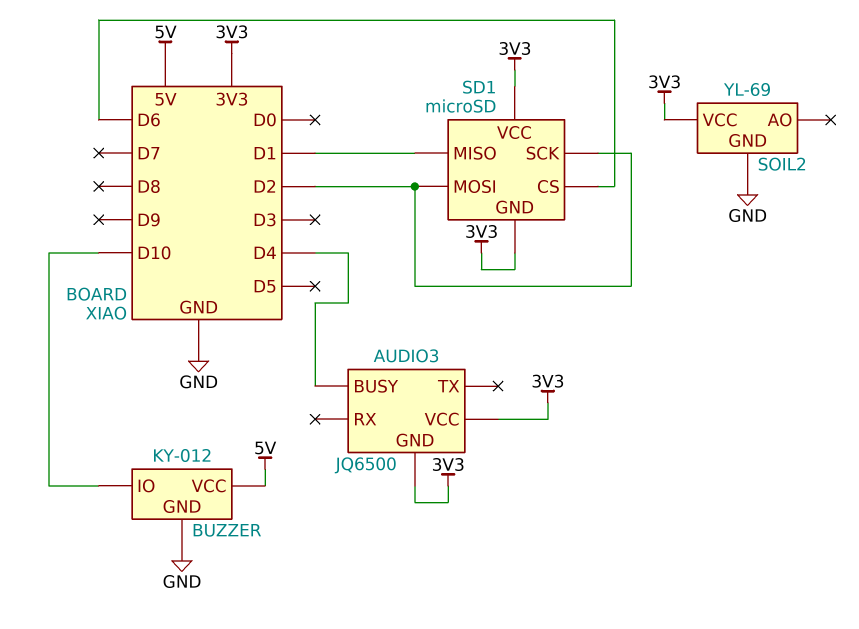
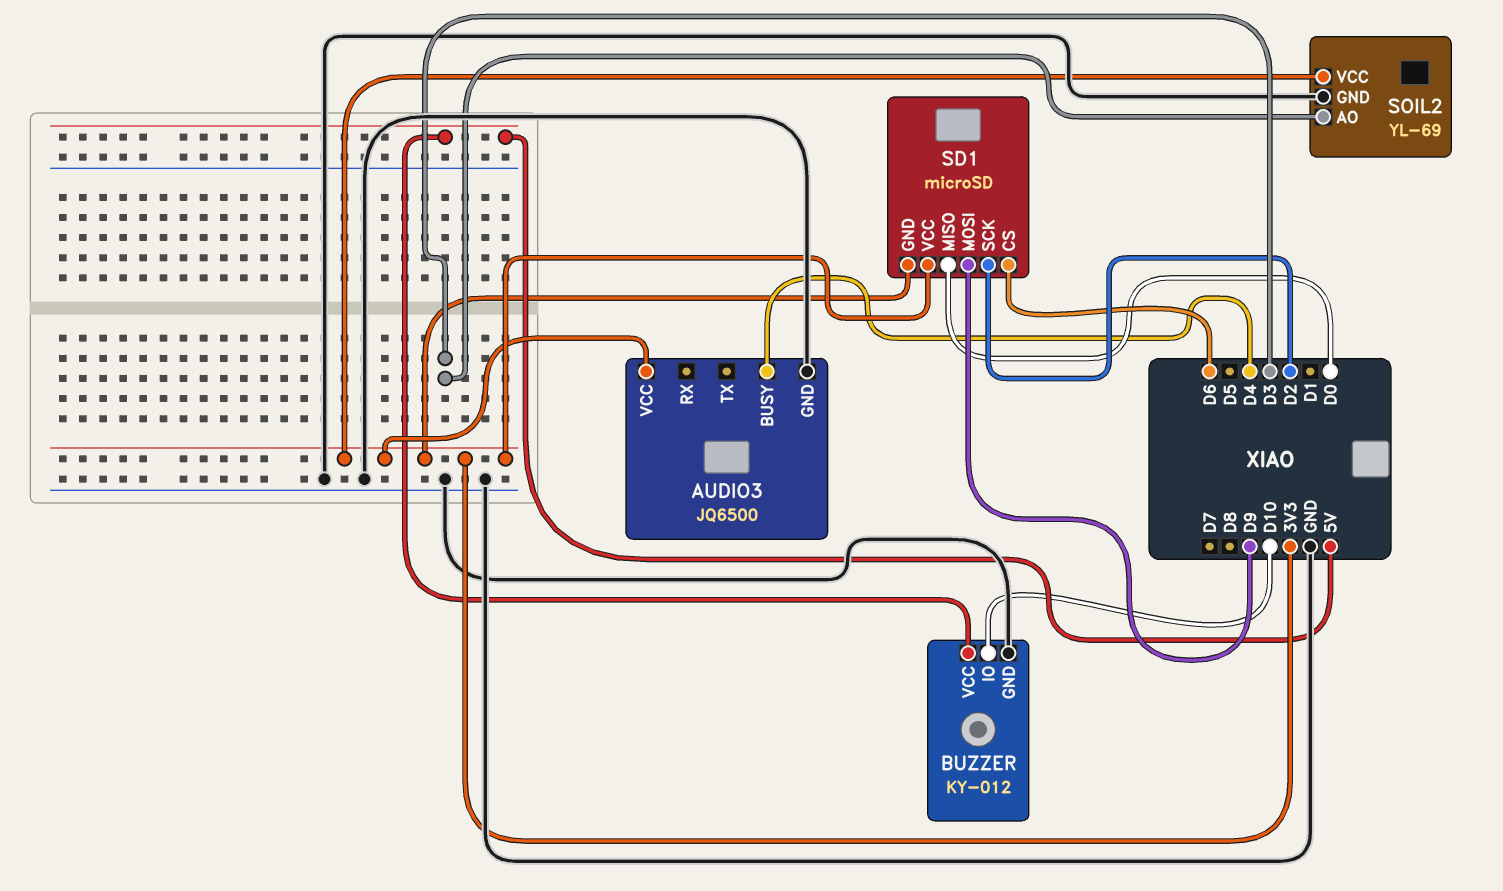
AUDIO3 pin GND: 3V3 -> GND
SD1 pin MISO: D1 -> D0
SD1 pin MOSI: D2 -> D9
SOIL2 pin AO: none -> D3

